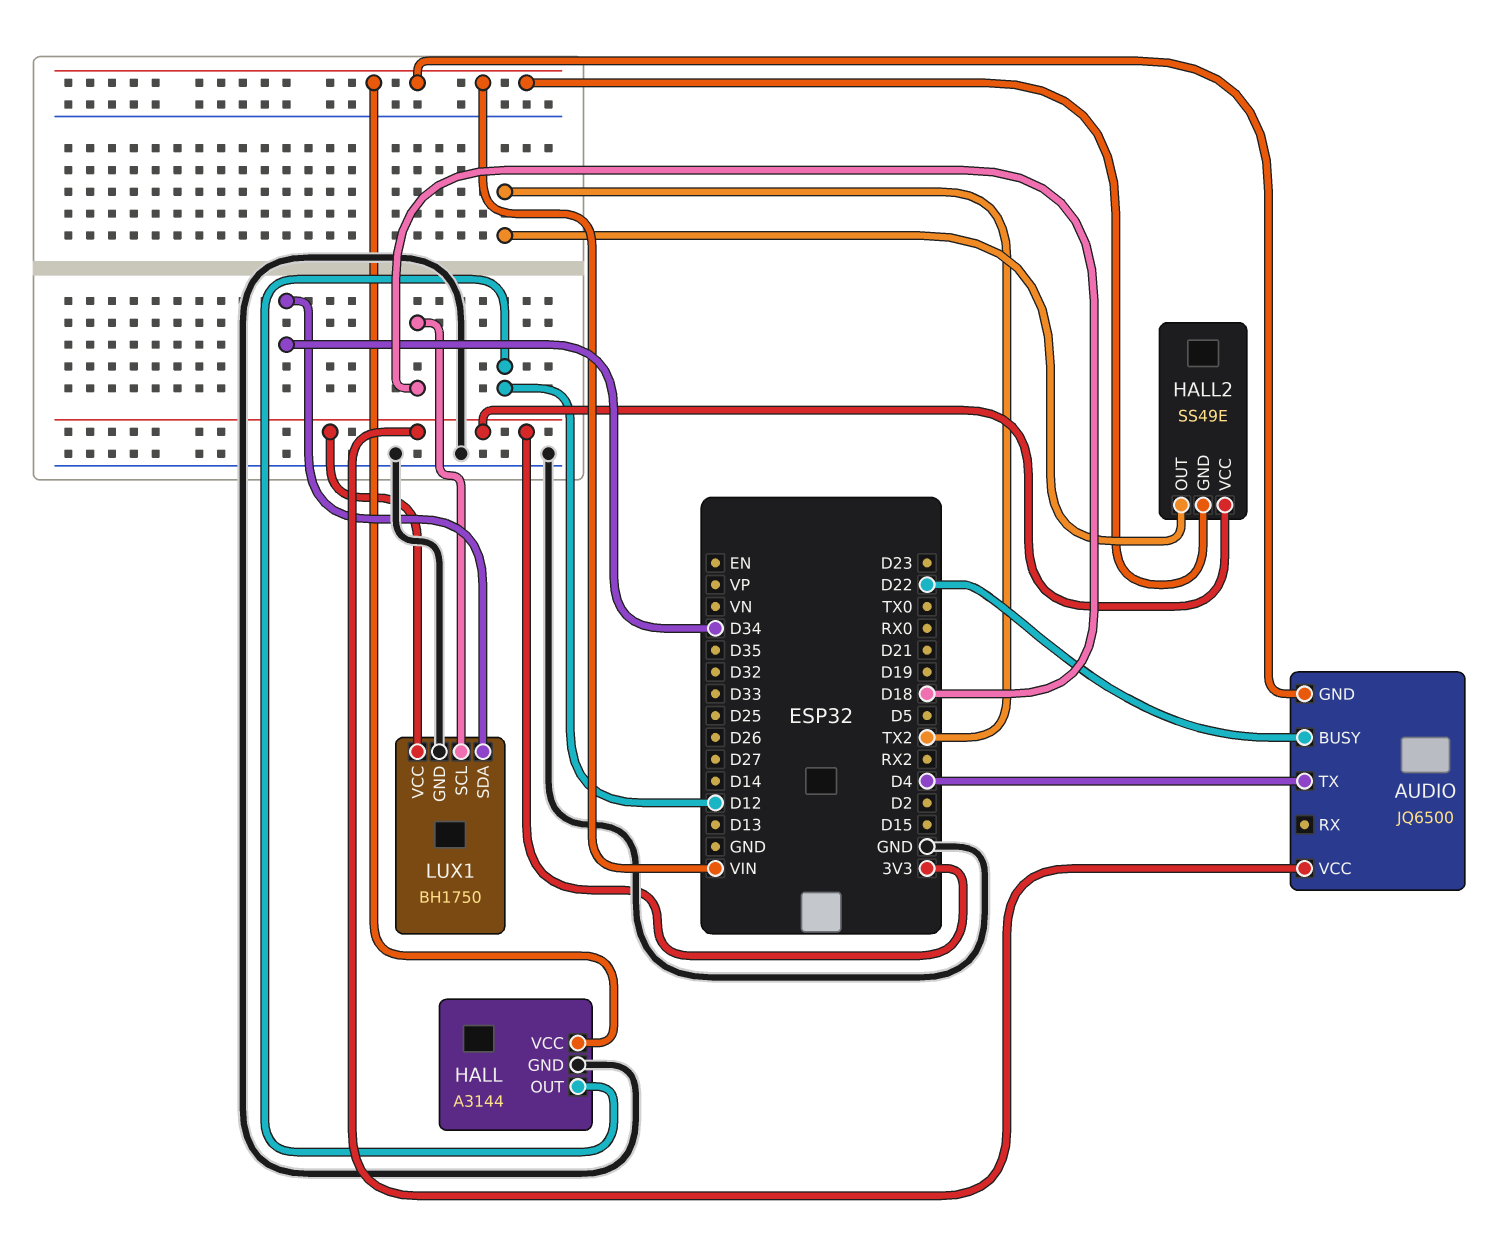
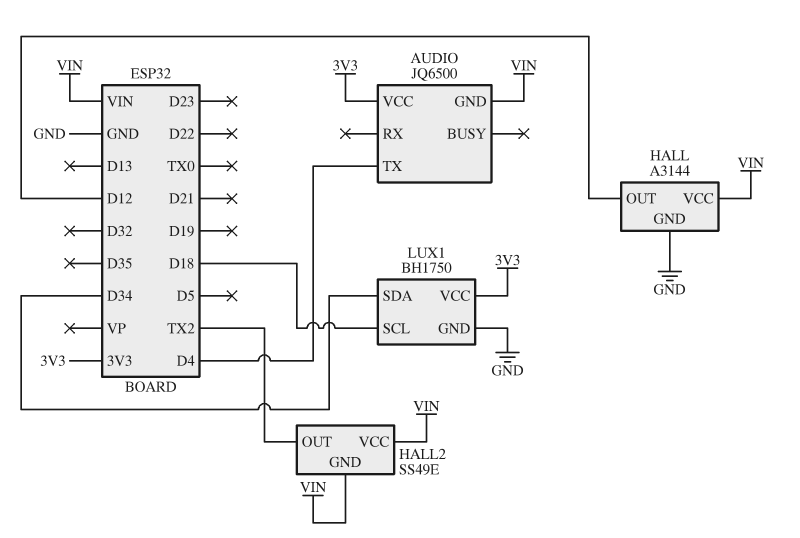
AUDIO pin BUSY: D22 -> none
HALL2 pin VCC: 3V3 -> VIN

